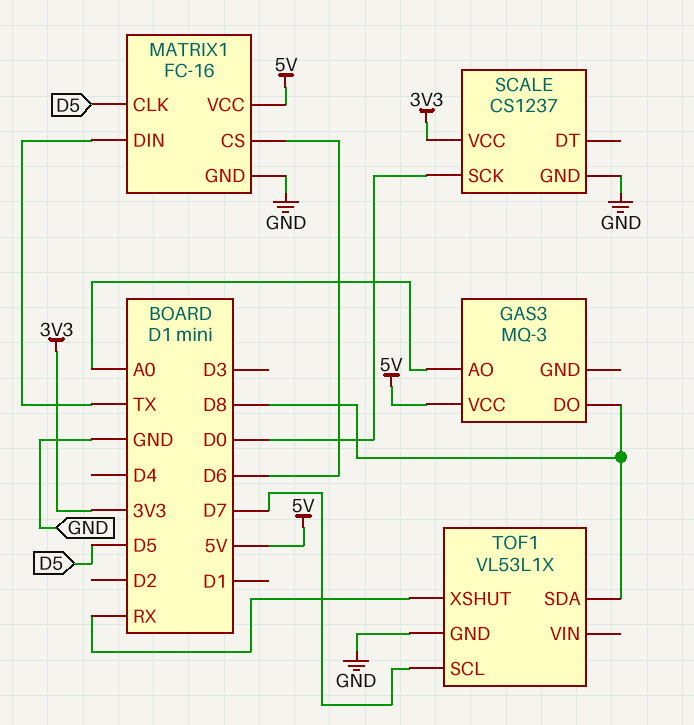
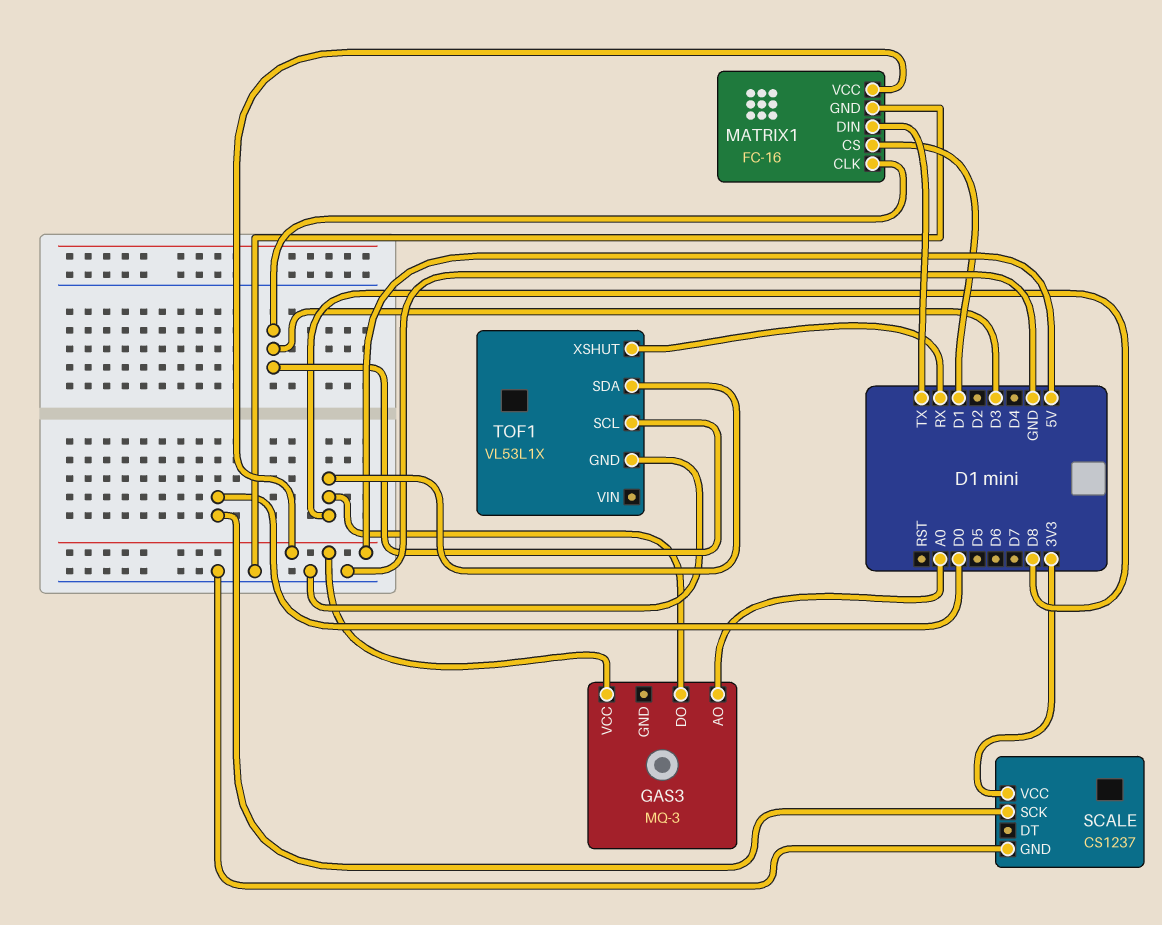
MATRIX1 pin CLK: D5 -> D3
MATRIX1 pin CS: D6 -> D1
TOF1 pin SCL: D7 -> D3

